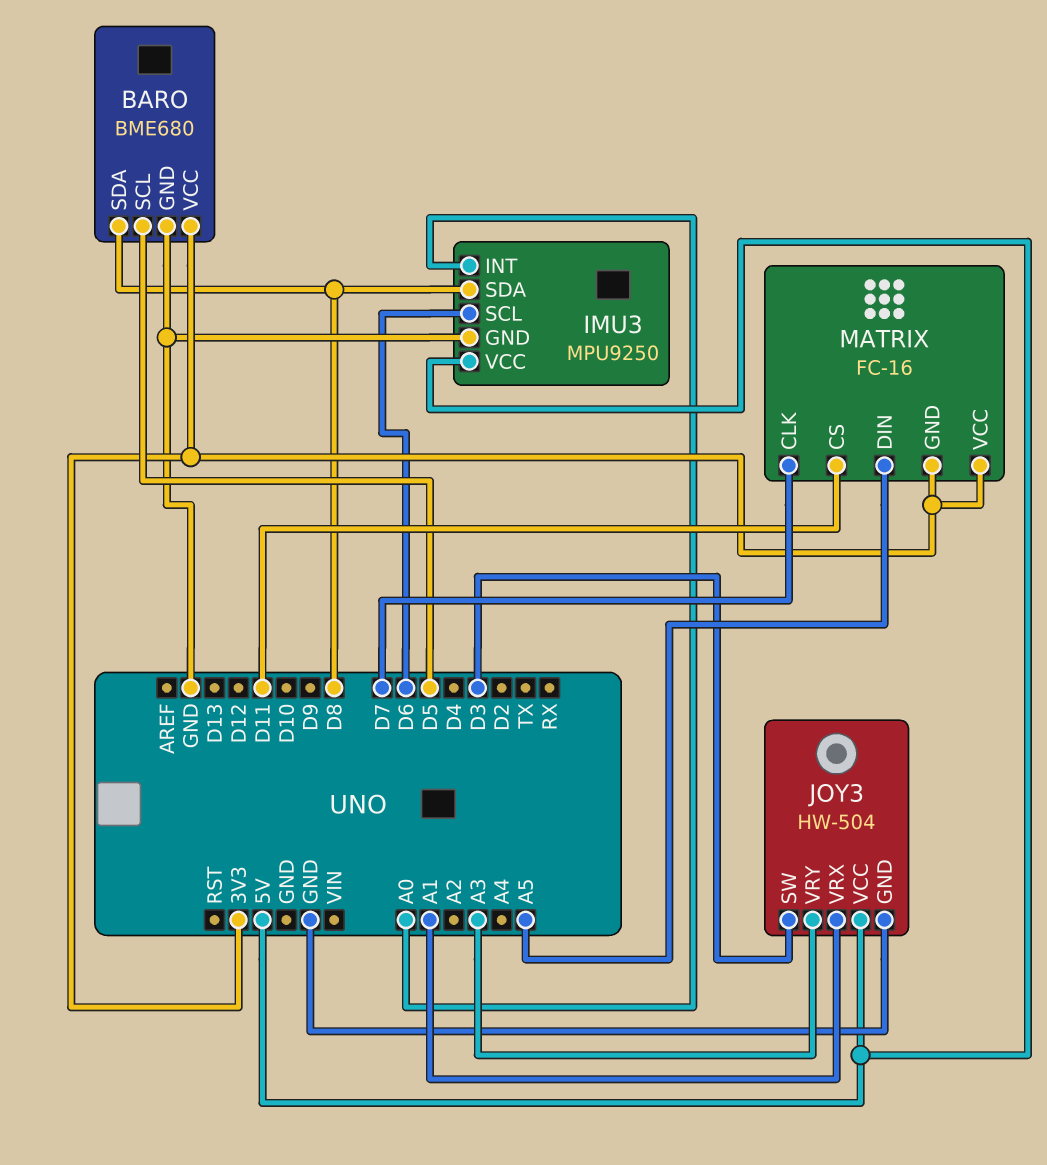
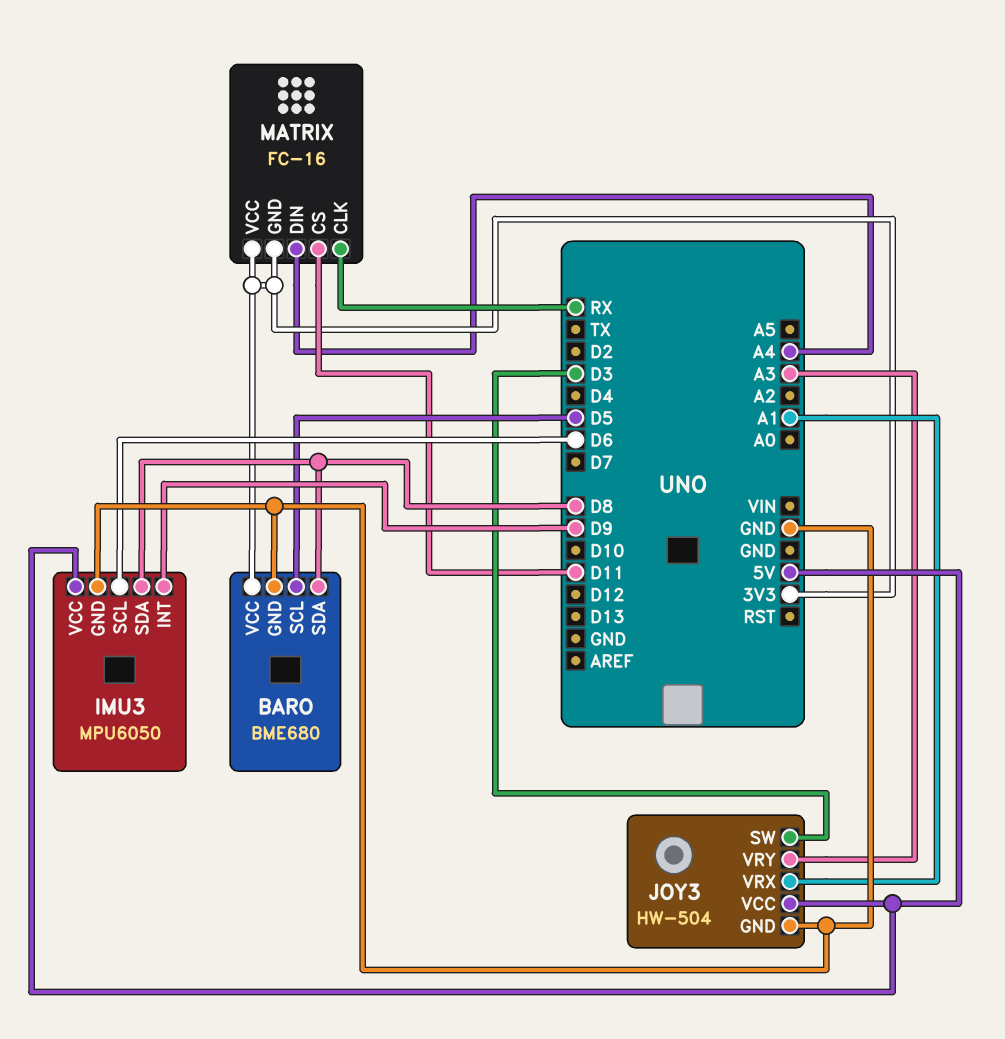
IMU3: MPU9250 -> MPU6050
IMU3 pin INT: A0 -> D9
MATRIX pin CLK: D7 -> RX
MATRIX pin DIN: A5 -> A4

